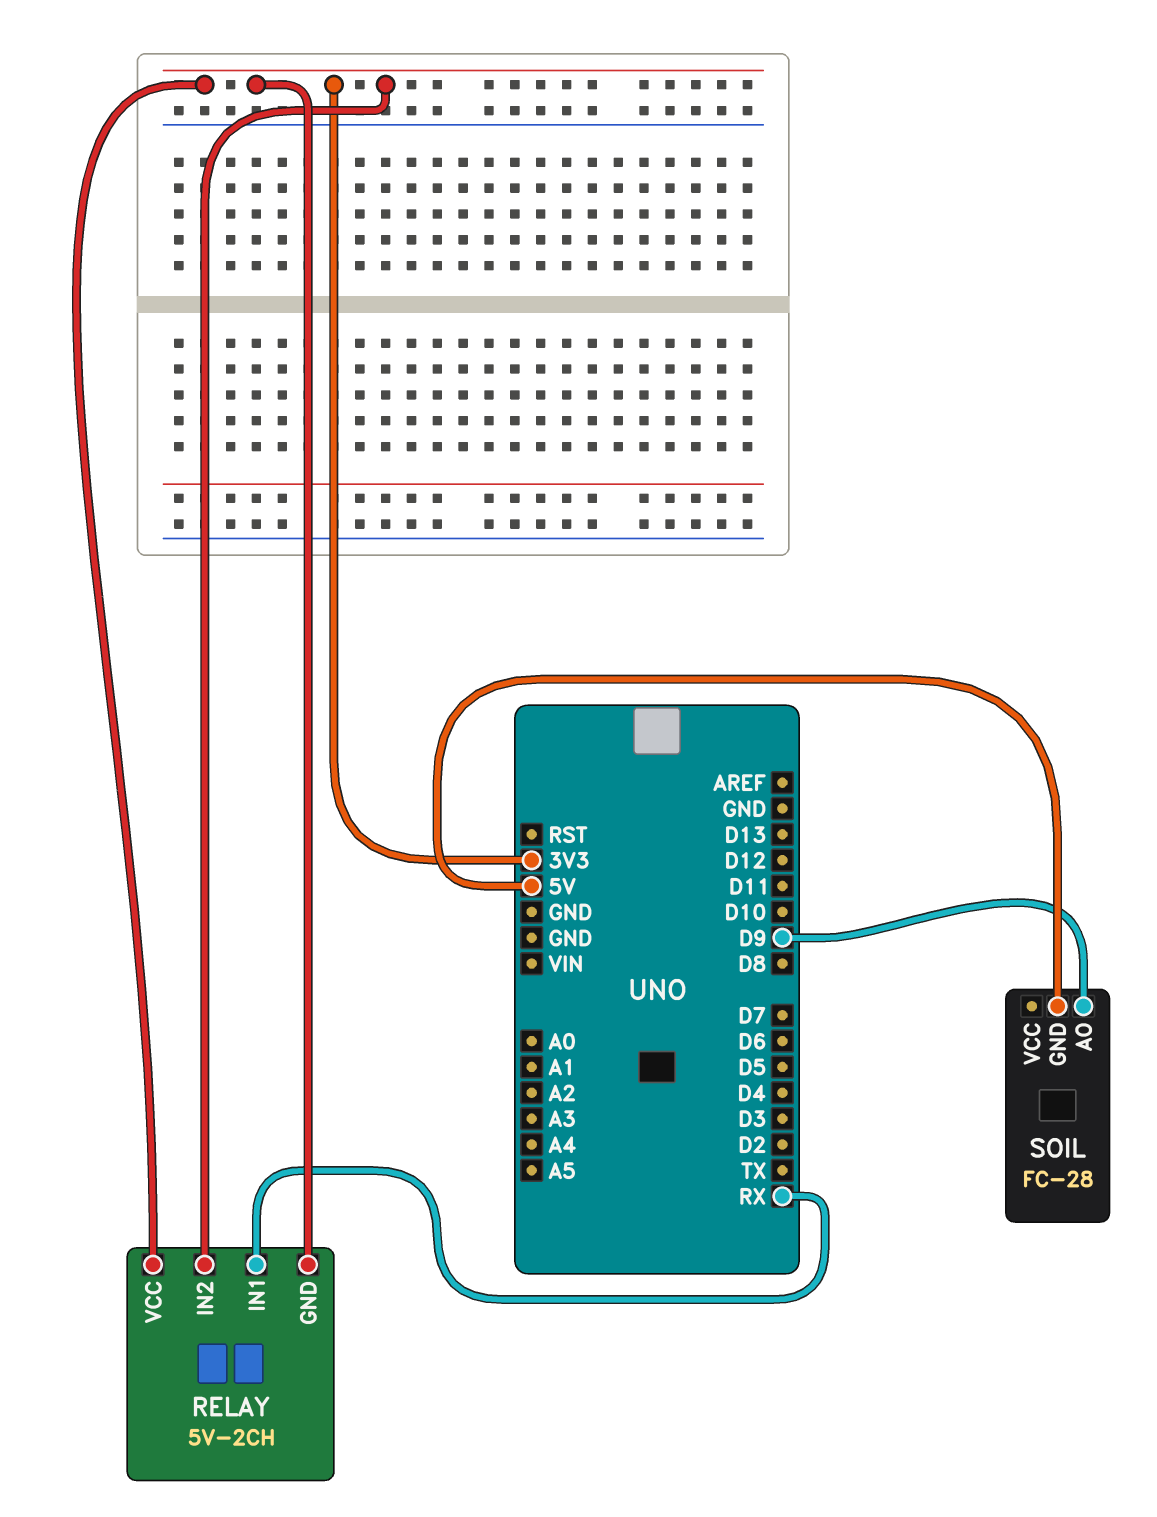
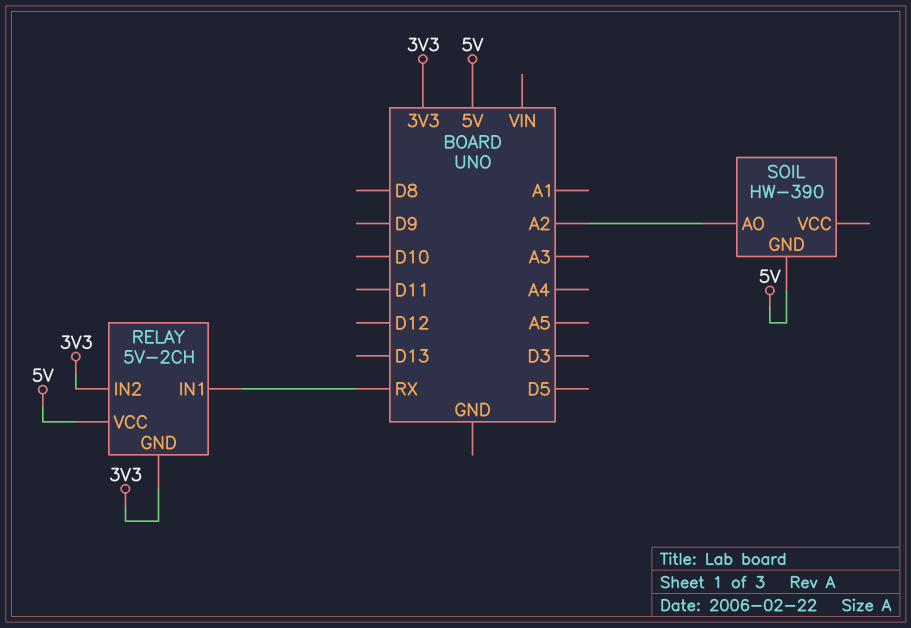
RELAY pin VCC: 3V3 -> 5V
SOIL: FC-28 -> HW-390
SOIL pin AO: D9 -> A2

